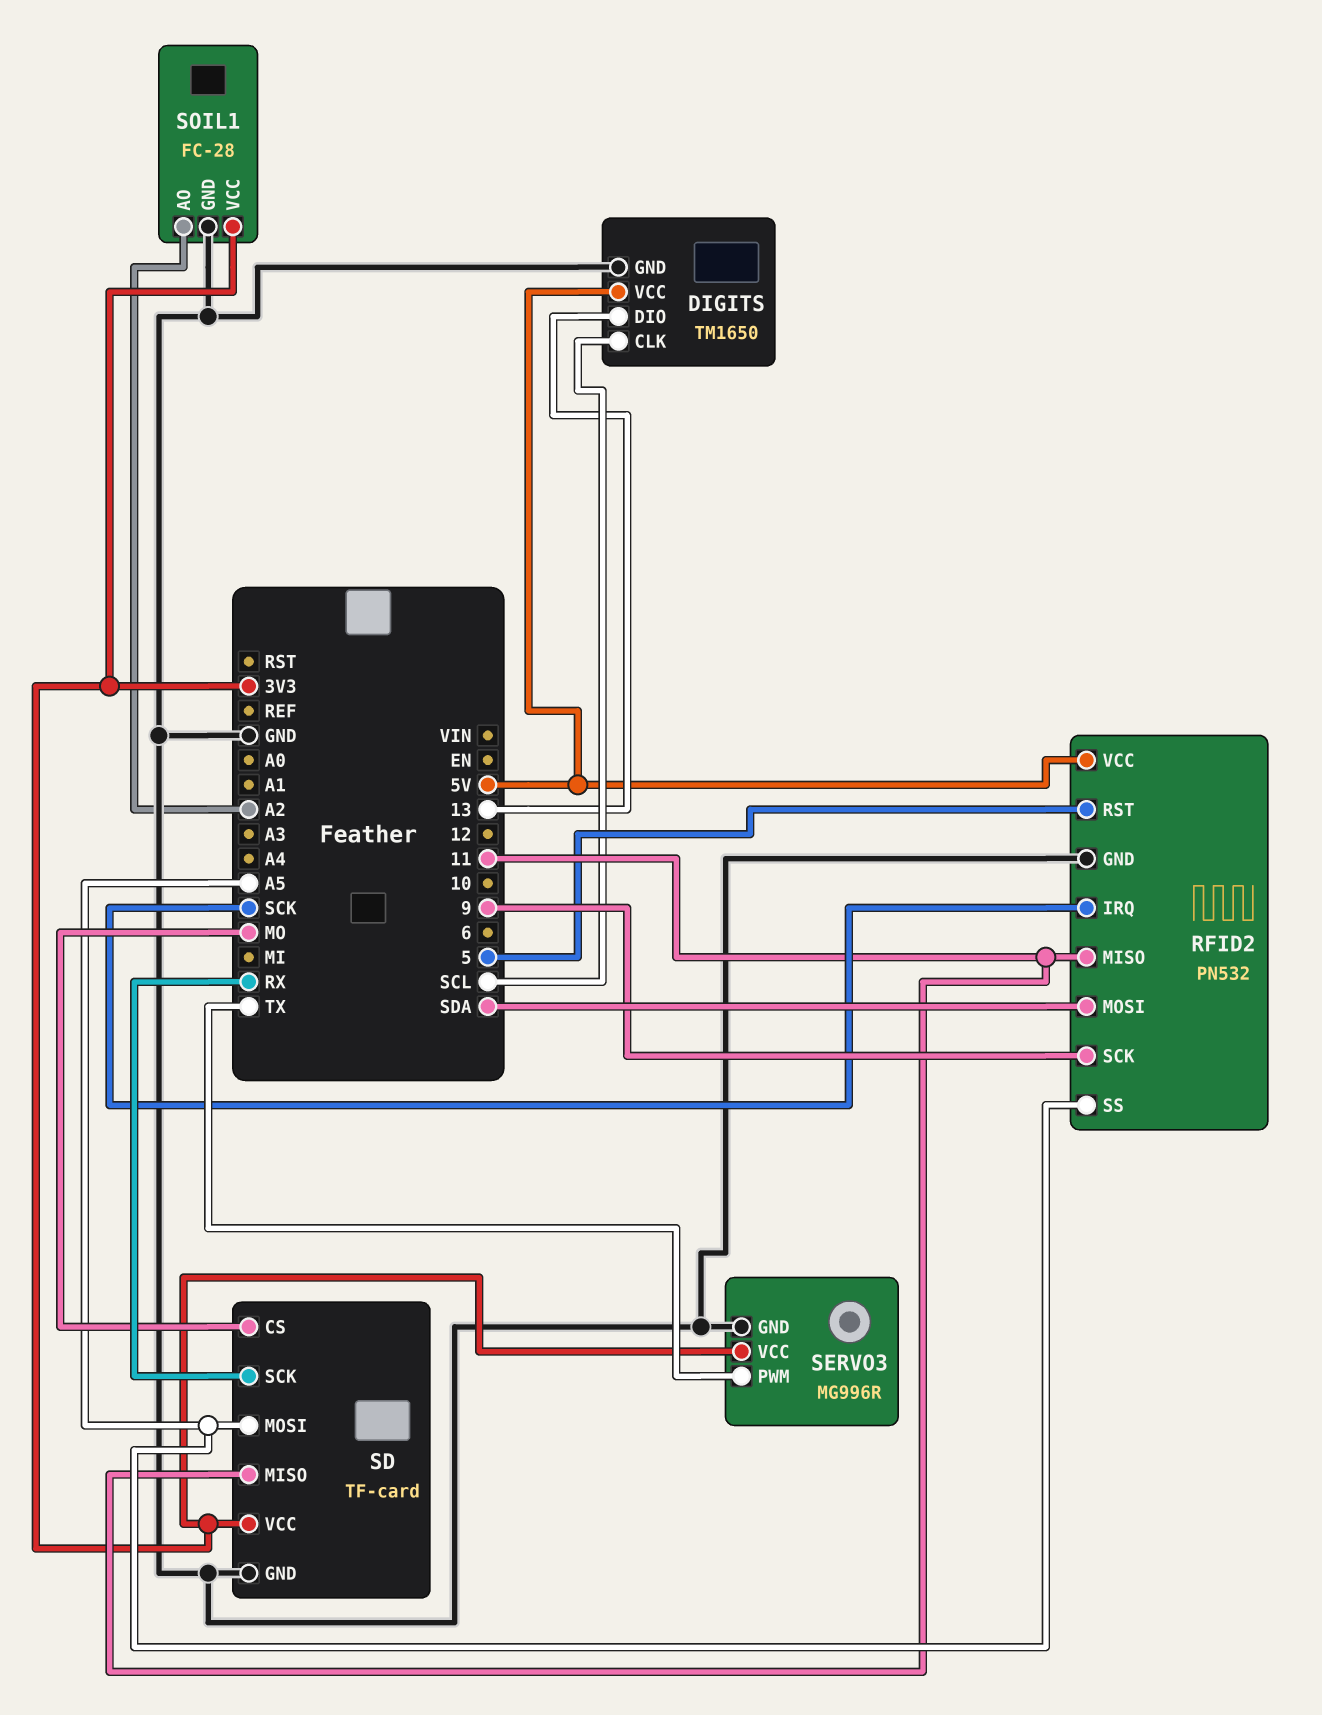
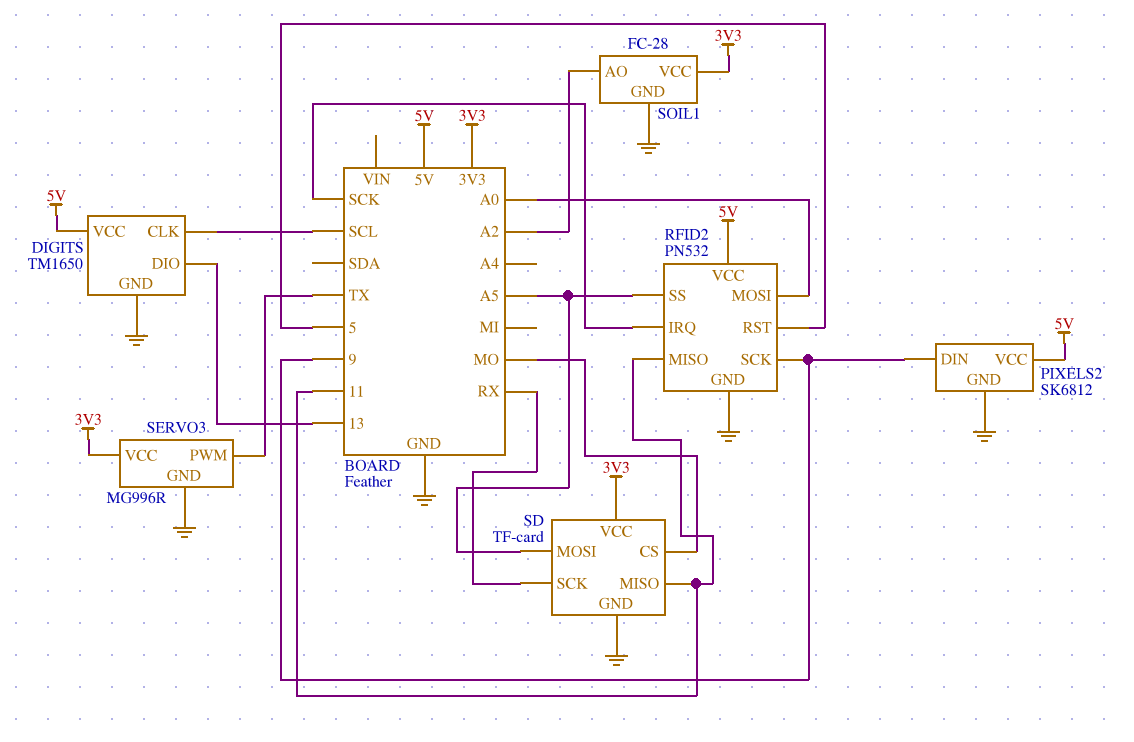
PIXELS2: none -> SK6812
PIXELS2 pin DIN: none -> 9
PIXELS2 pin GND: none -> GND
PIXELS2 pin VCC: none -> 5V
RFID2 pin MOSI: SDA -> A0

